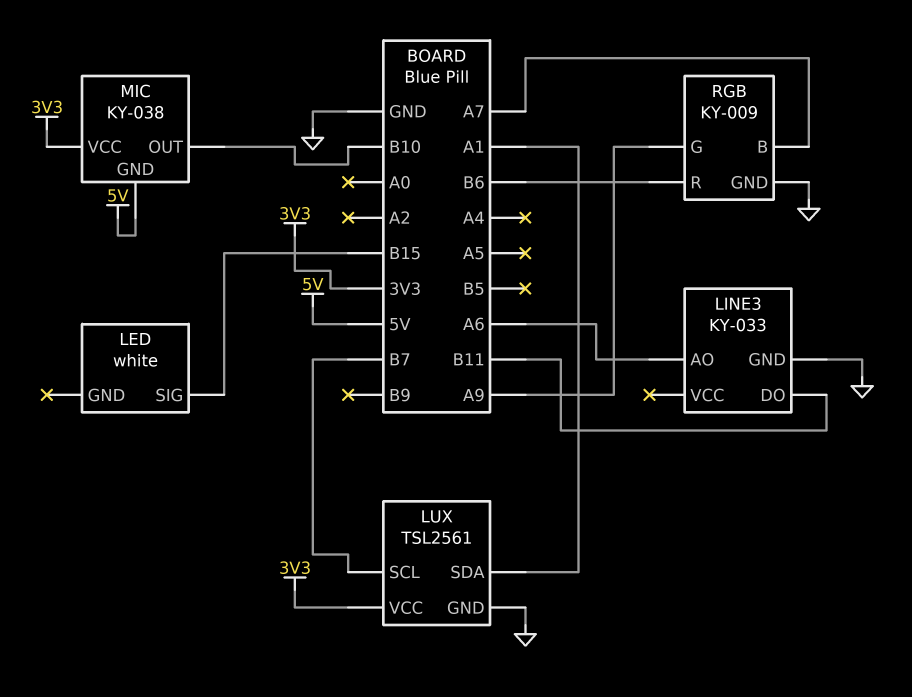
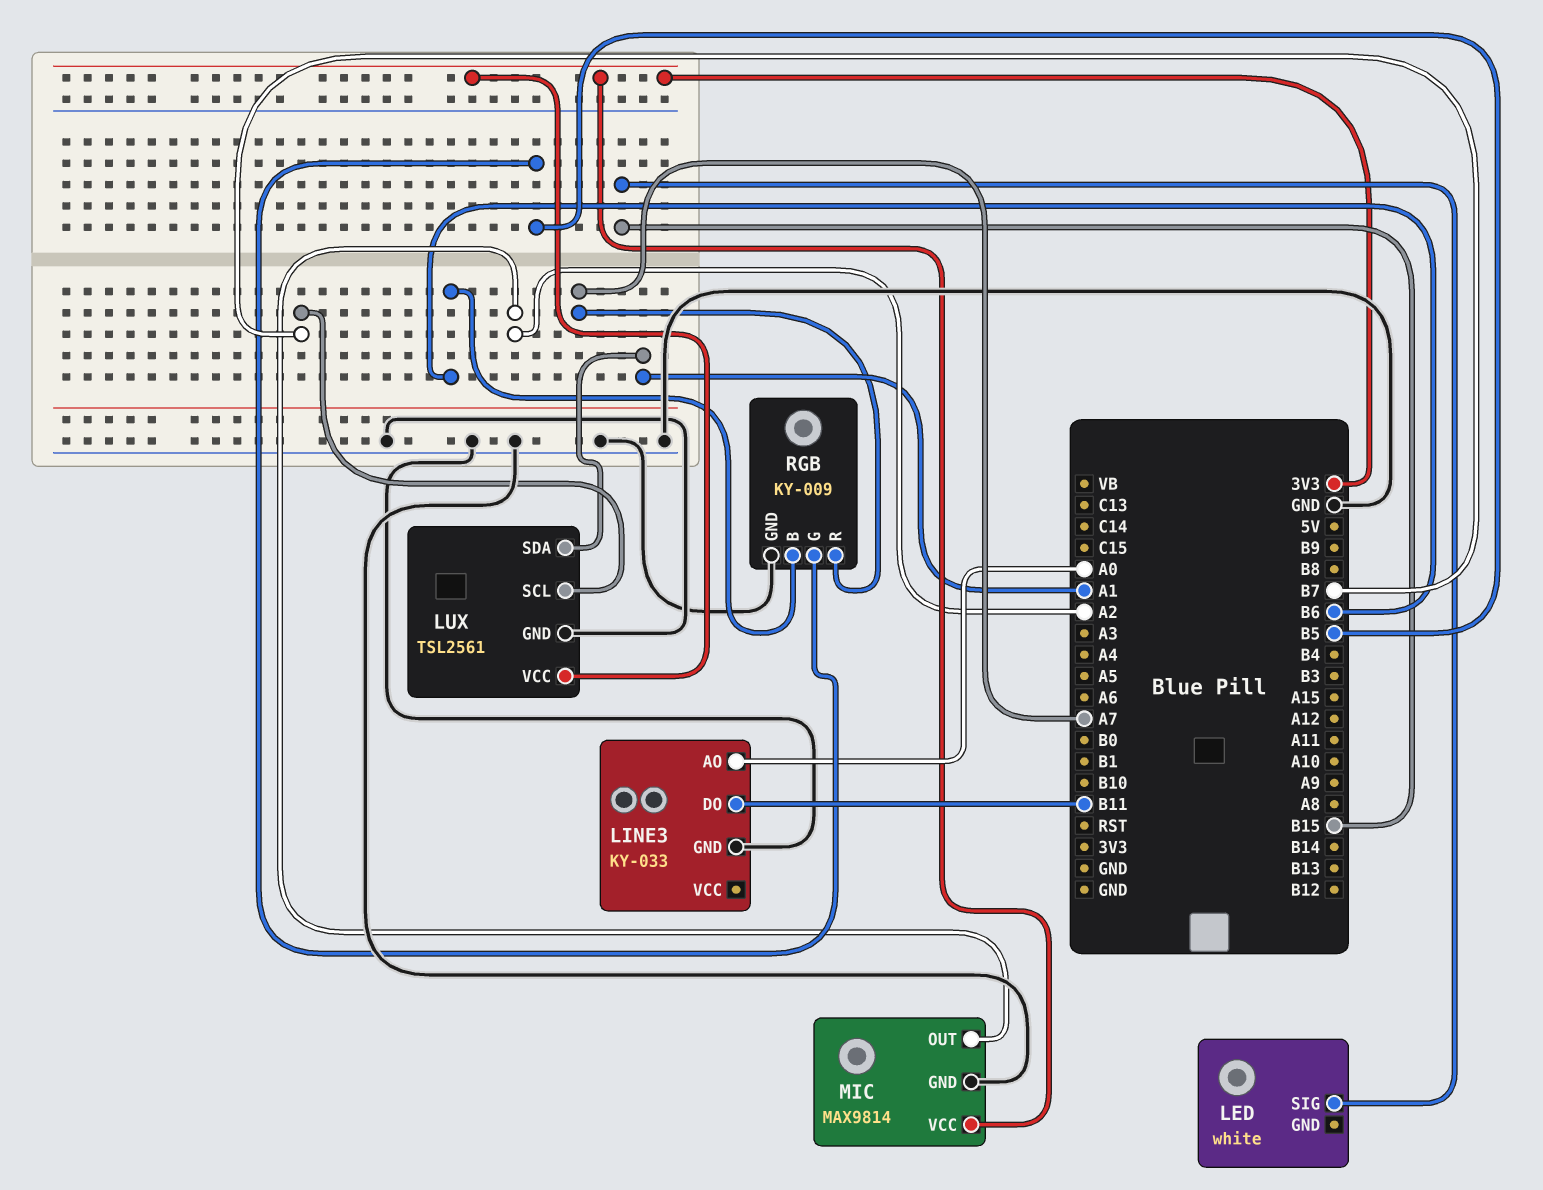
LINE3 pin AO: A6 -> A0
MIC: KY-038 -> MAX9814
MIC pin GND: 5V -> GND
MIC pin OUT: B10 -> A2
RGB pin B: A7 -> B6
RGB pin G: A9 -> B5
RGB pin R: B6 -> A7

